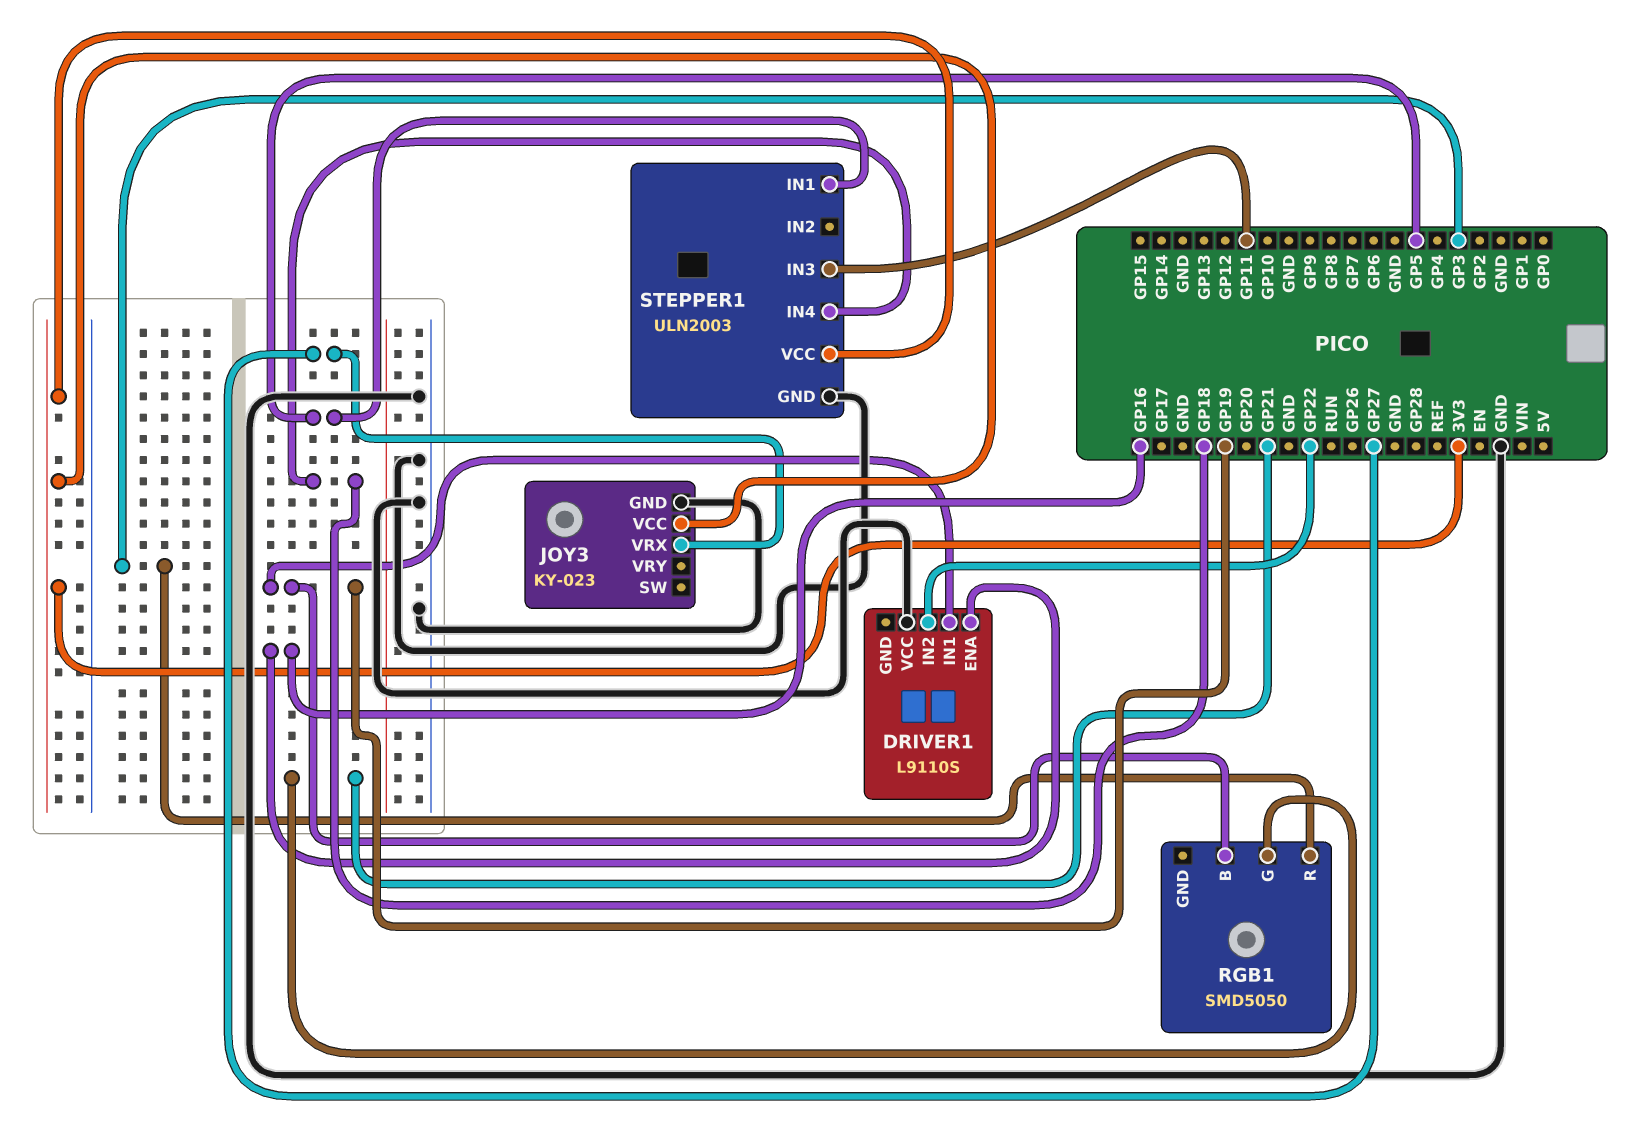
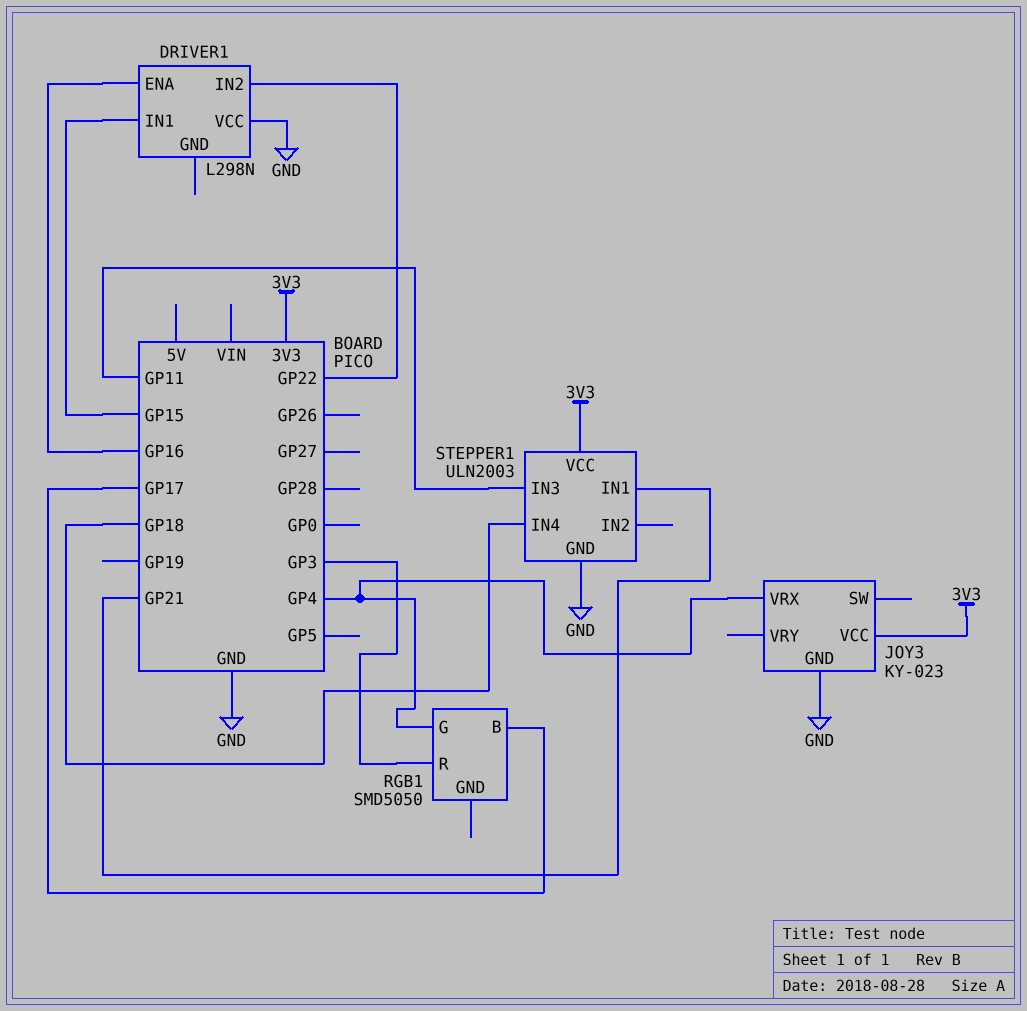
DRIVER1: L9110S -> L298N
DRIVER1 pin IN1: GP19 -> GP15
JOY3 pin VRX: GP27 -> GP4
RGB1 pin B: GP19 -> GP17
RGB1 pin G: GP21 -> GP4
STEPPER1 pin IN1: GP5 -> GP21

